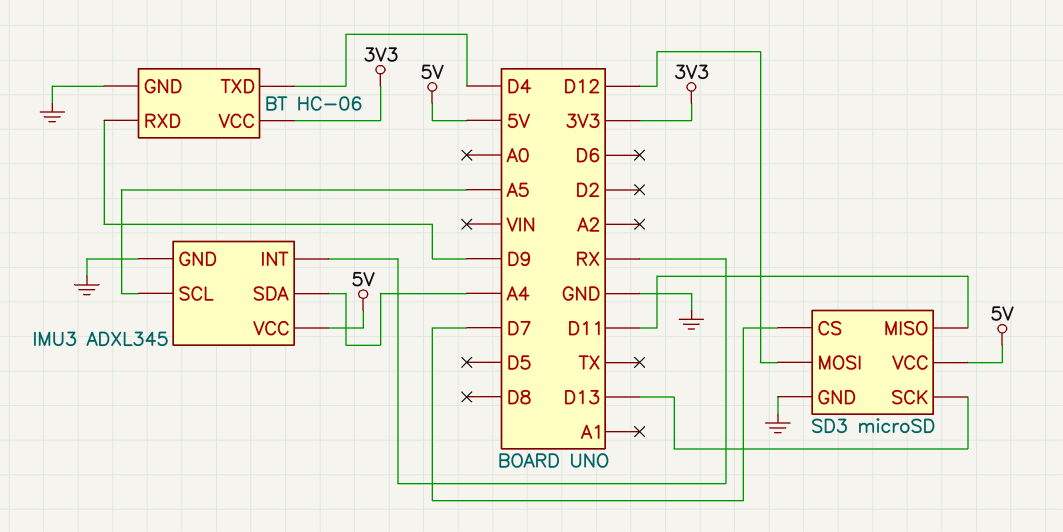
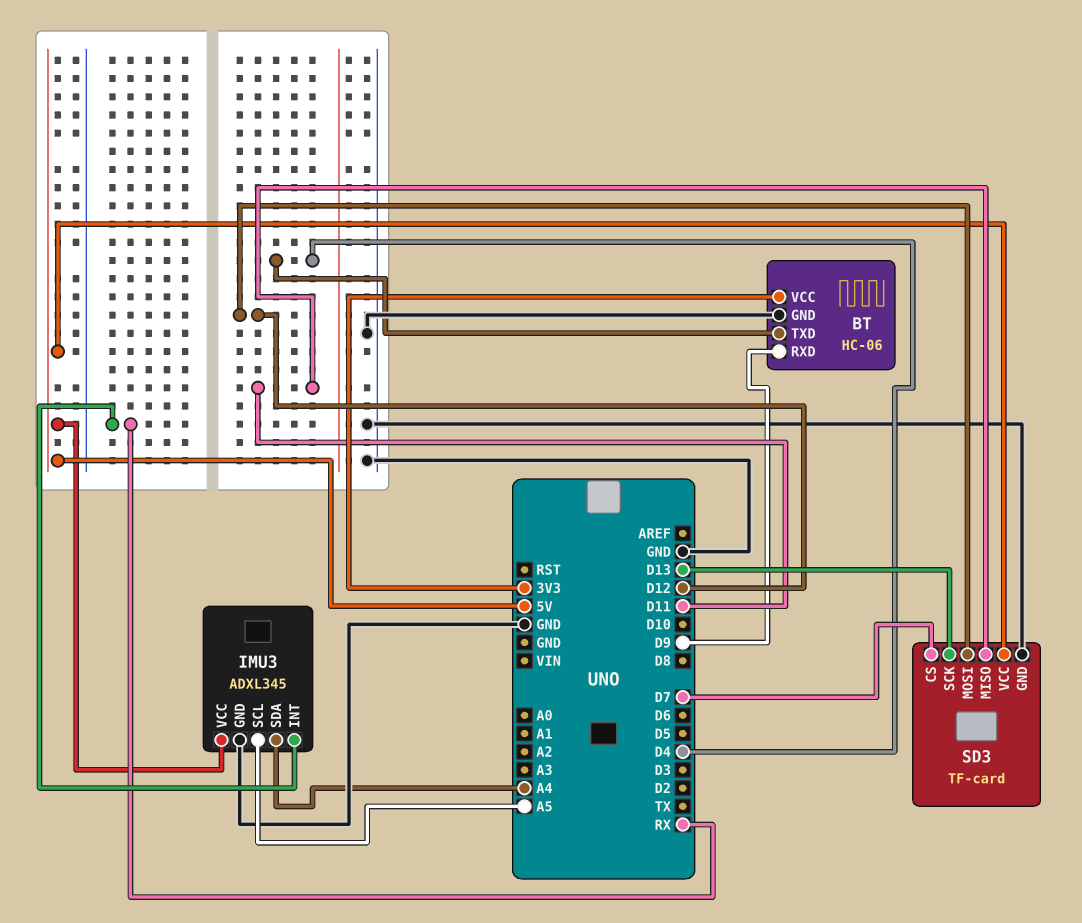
SD3: microSD -> TF-card

